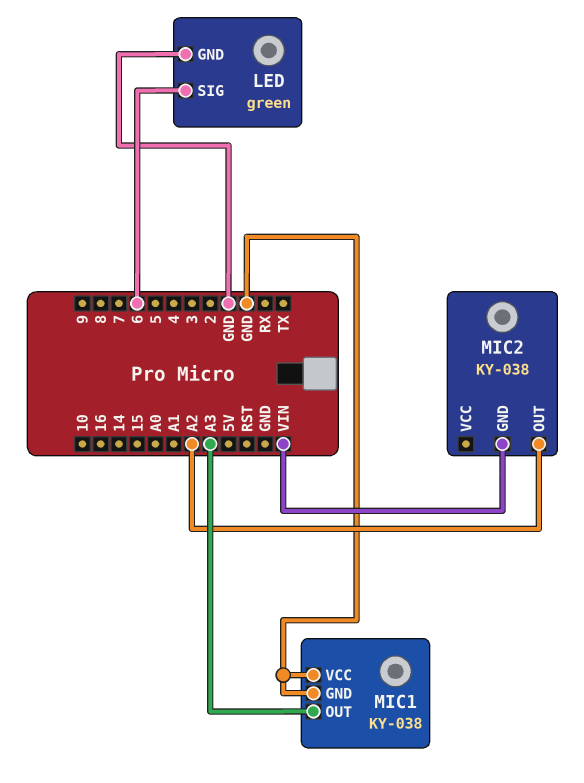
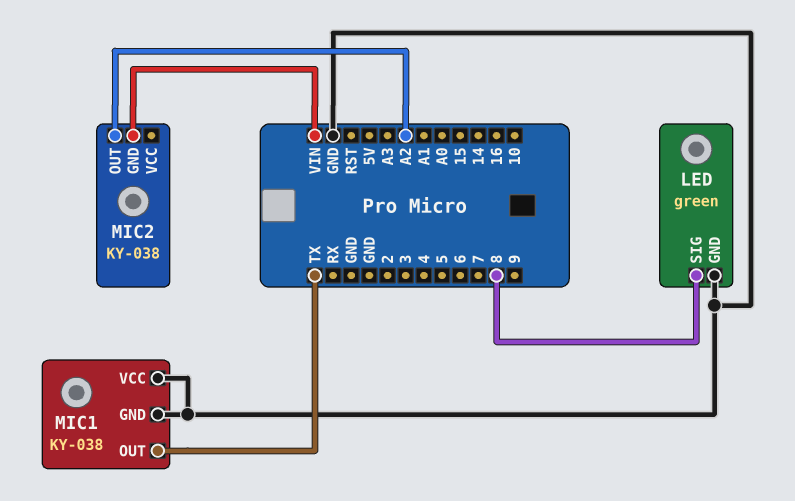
LED pin SIG: 6 -> 8
MIC1 pin OUT: A3 -> TX

